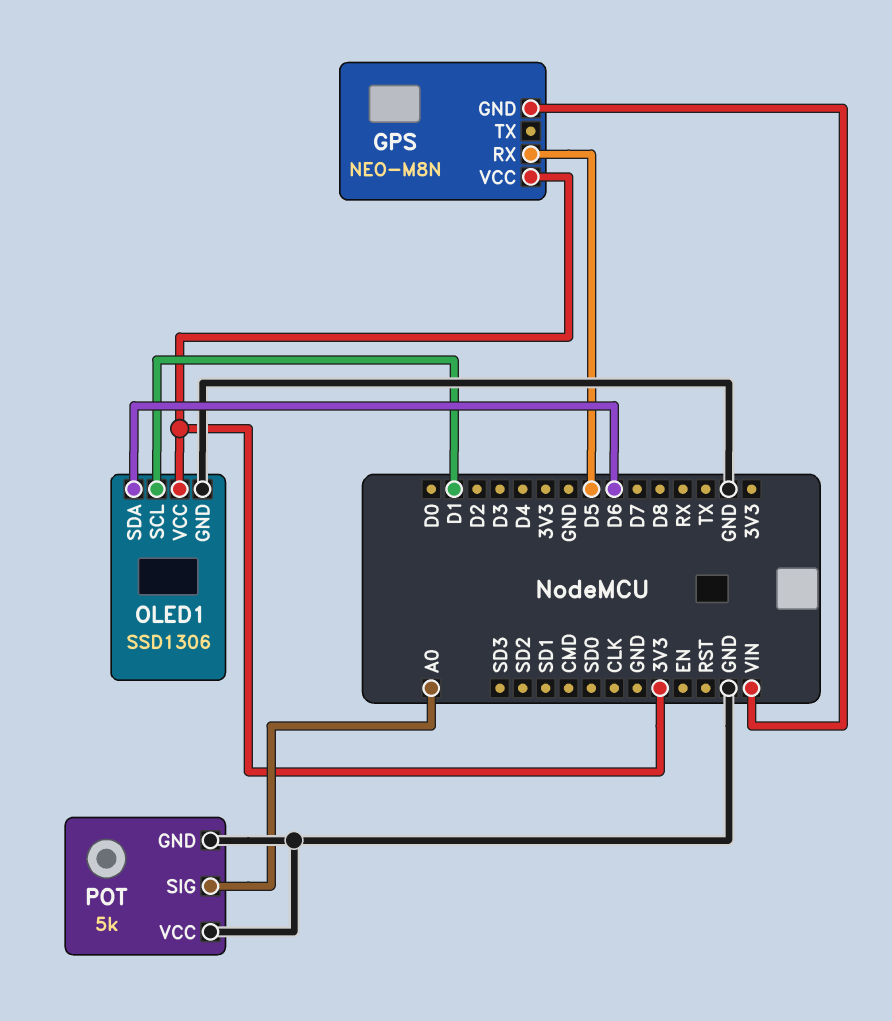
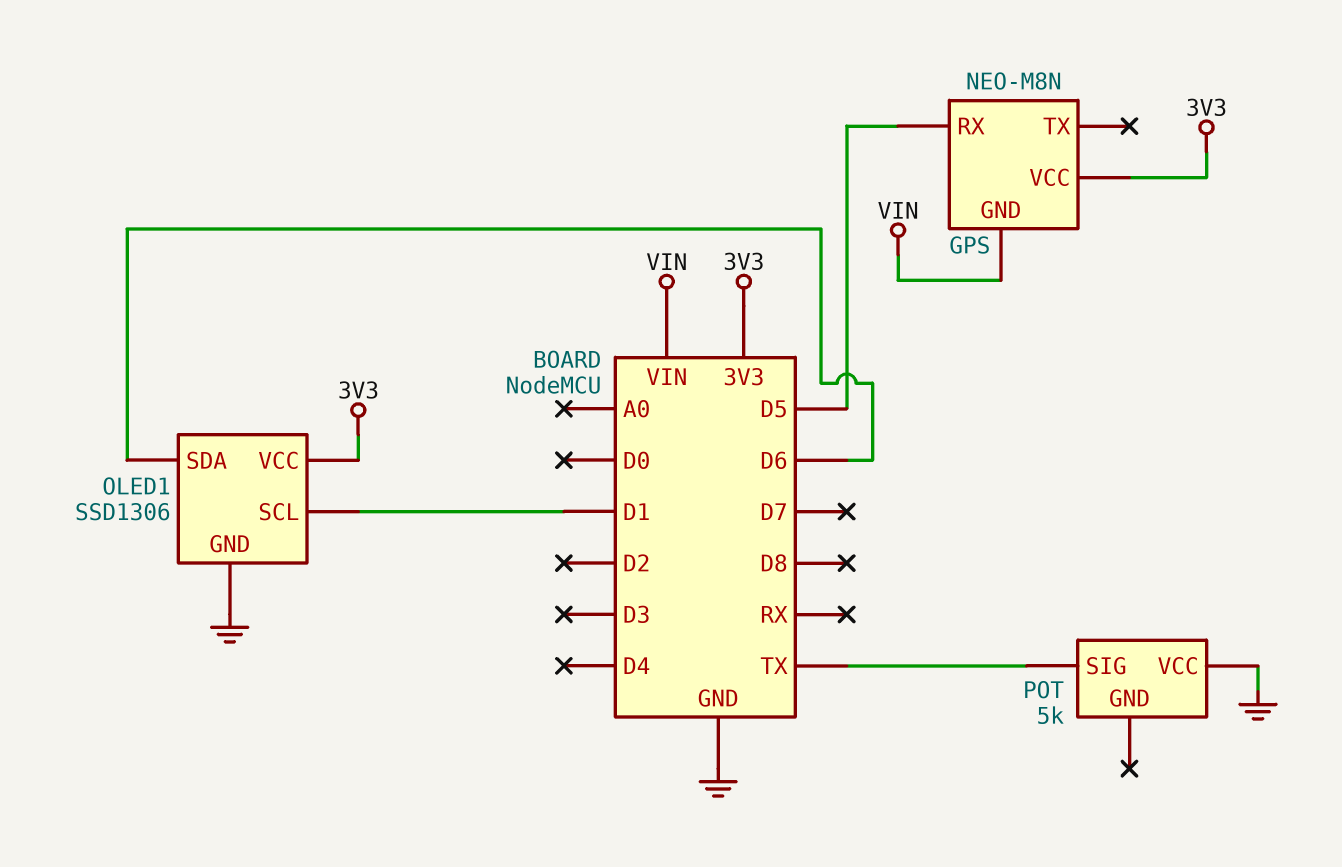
POT pin GND: GND -> none
POT pin SIG: A0 -> TX

